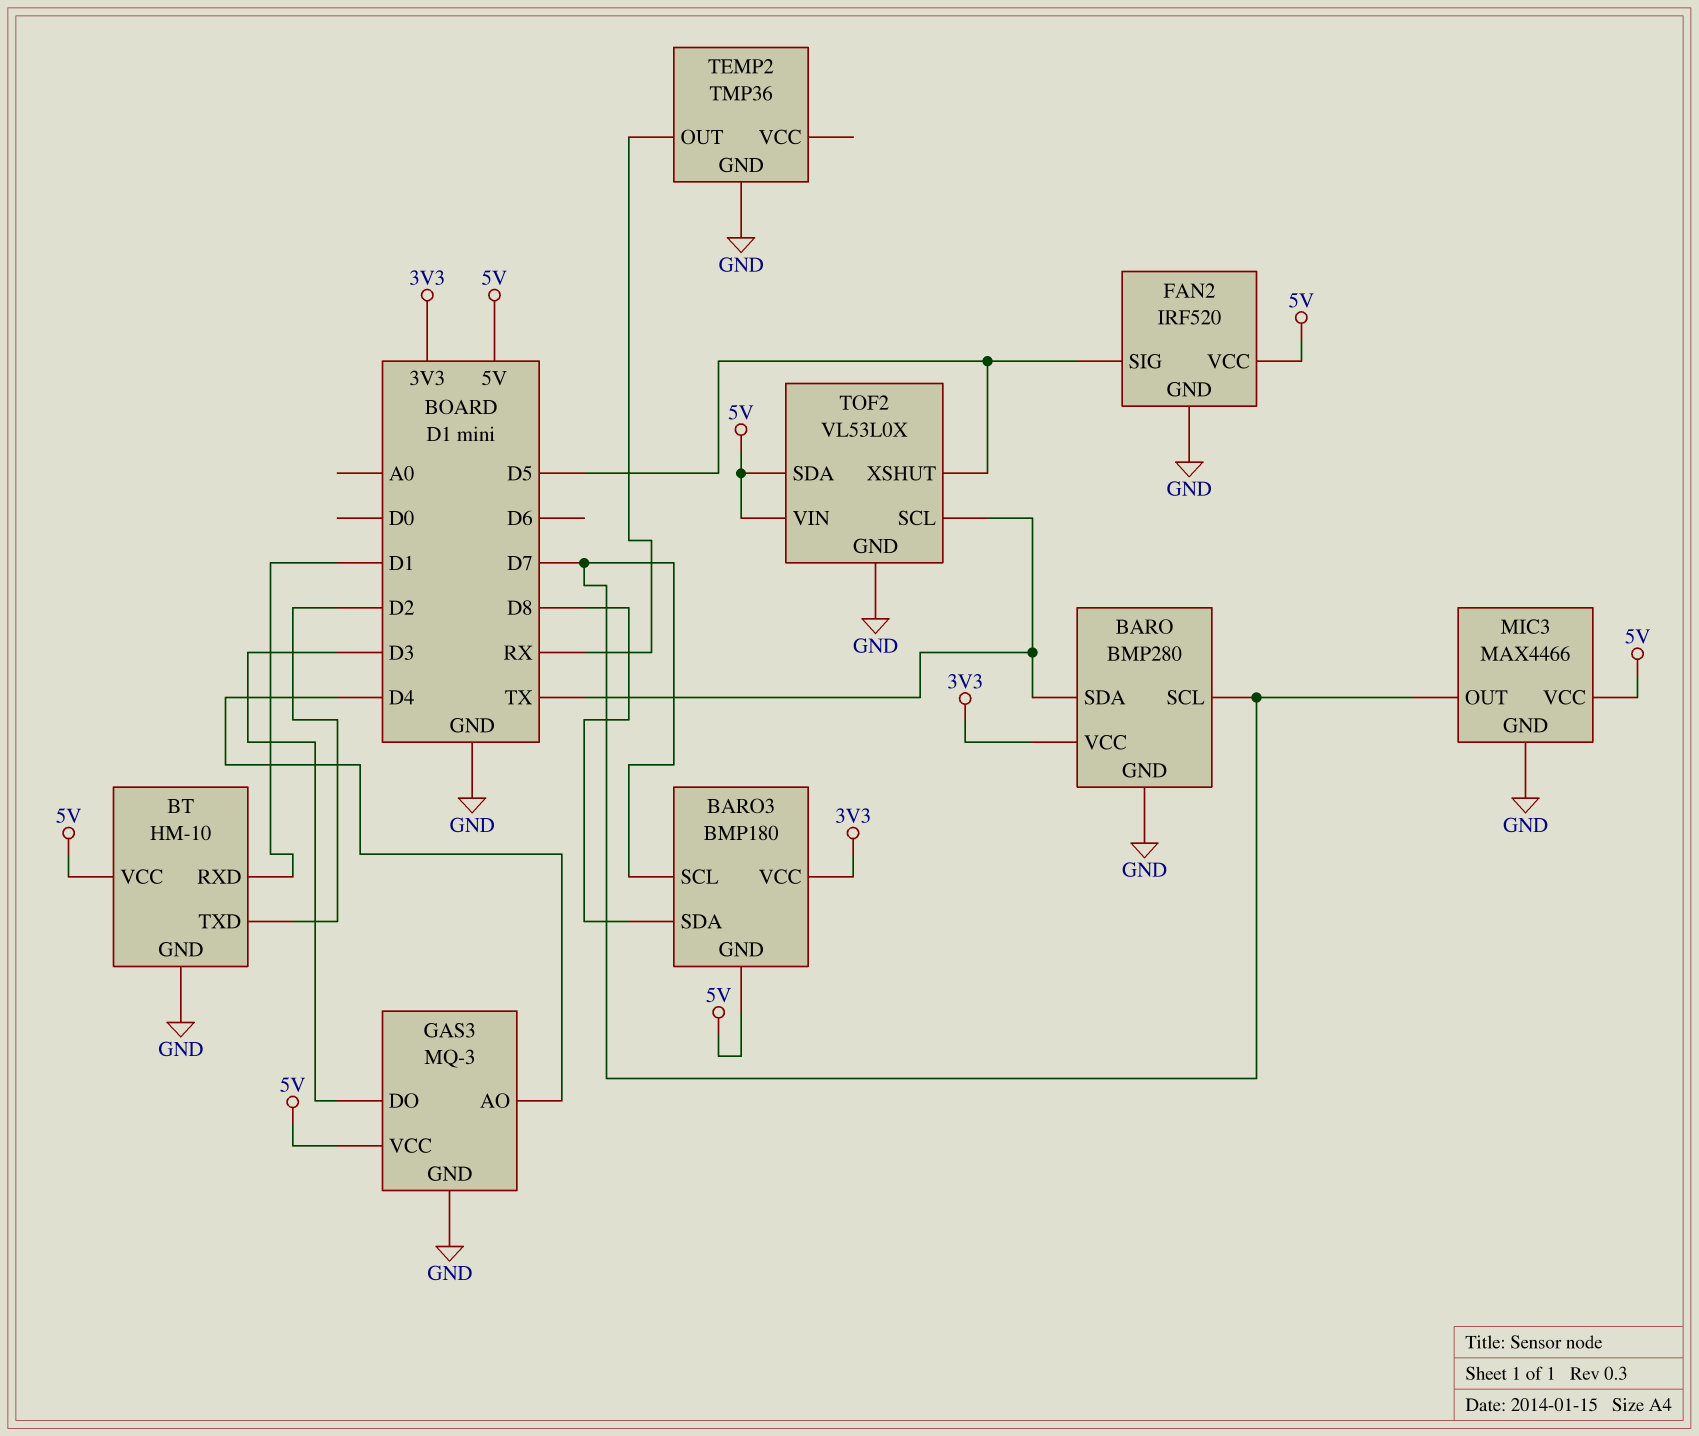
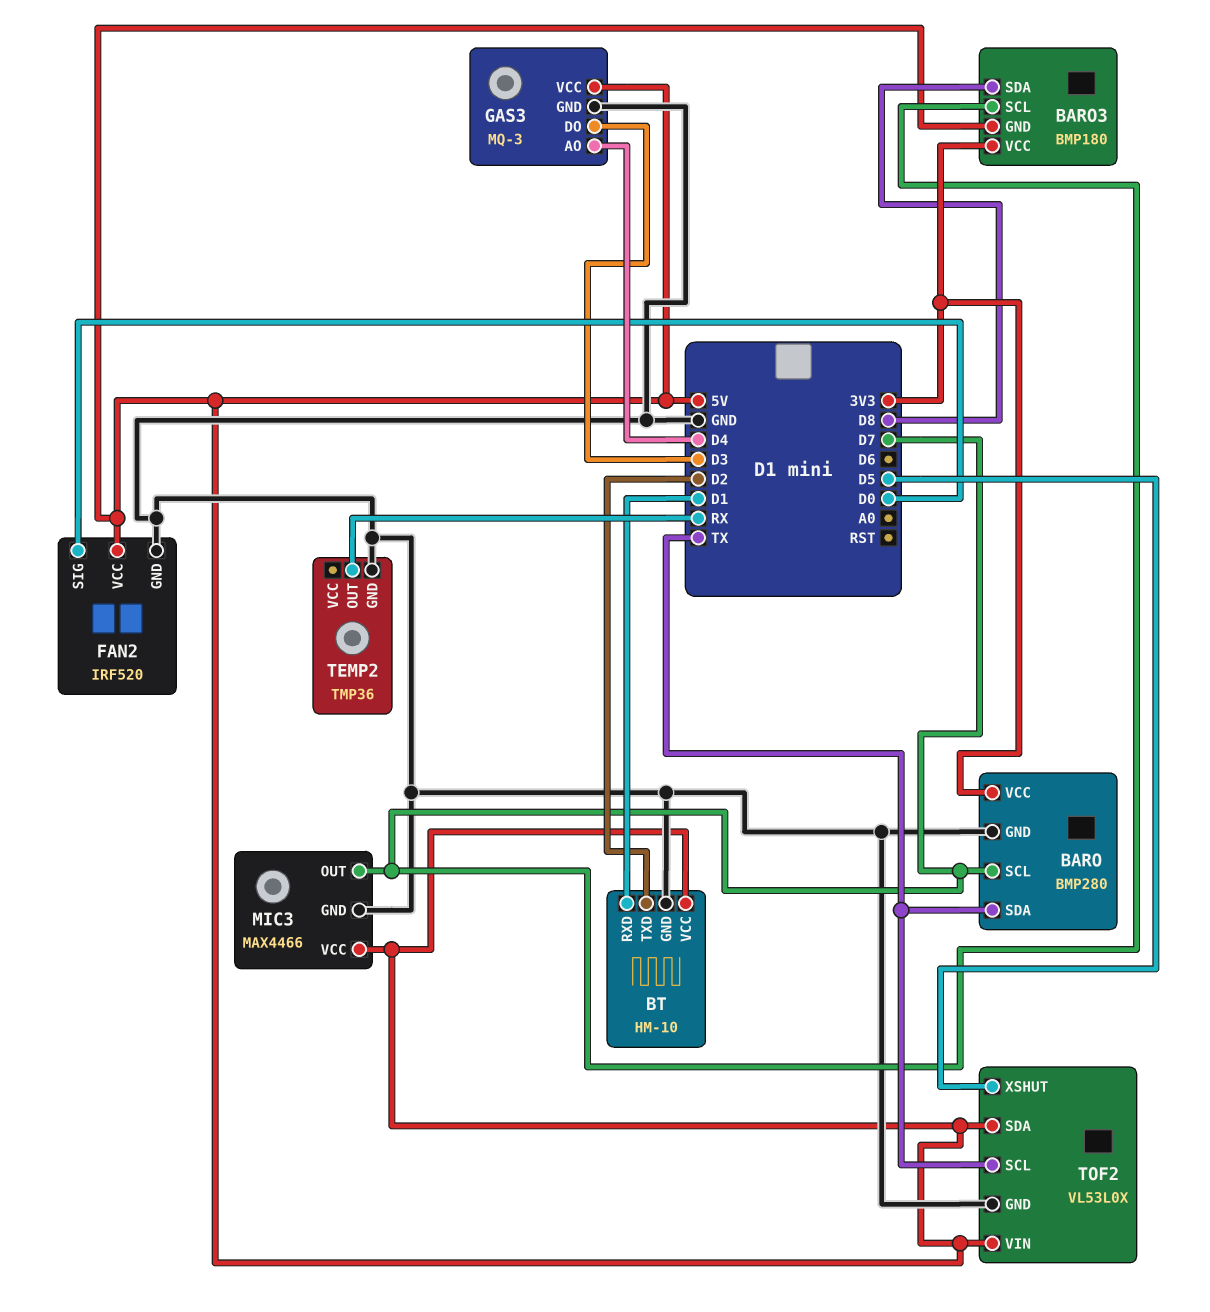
FAN2 pin SIG: D5 -> D0

